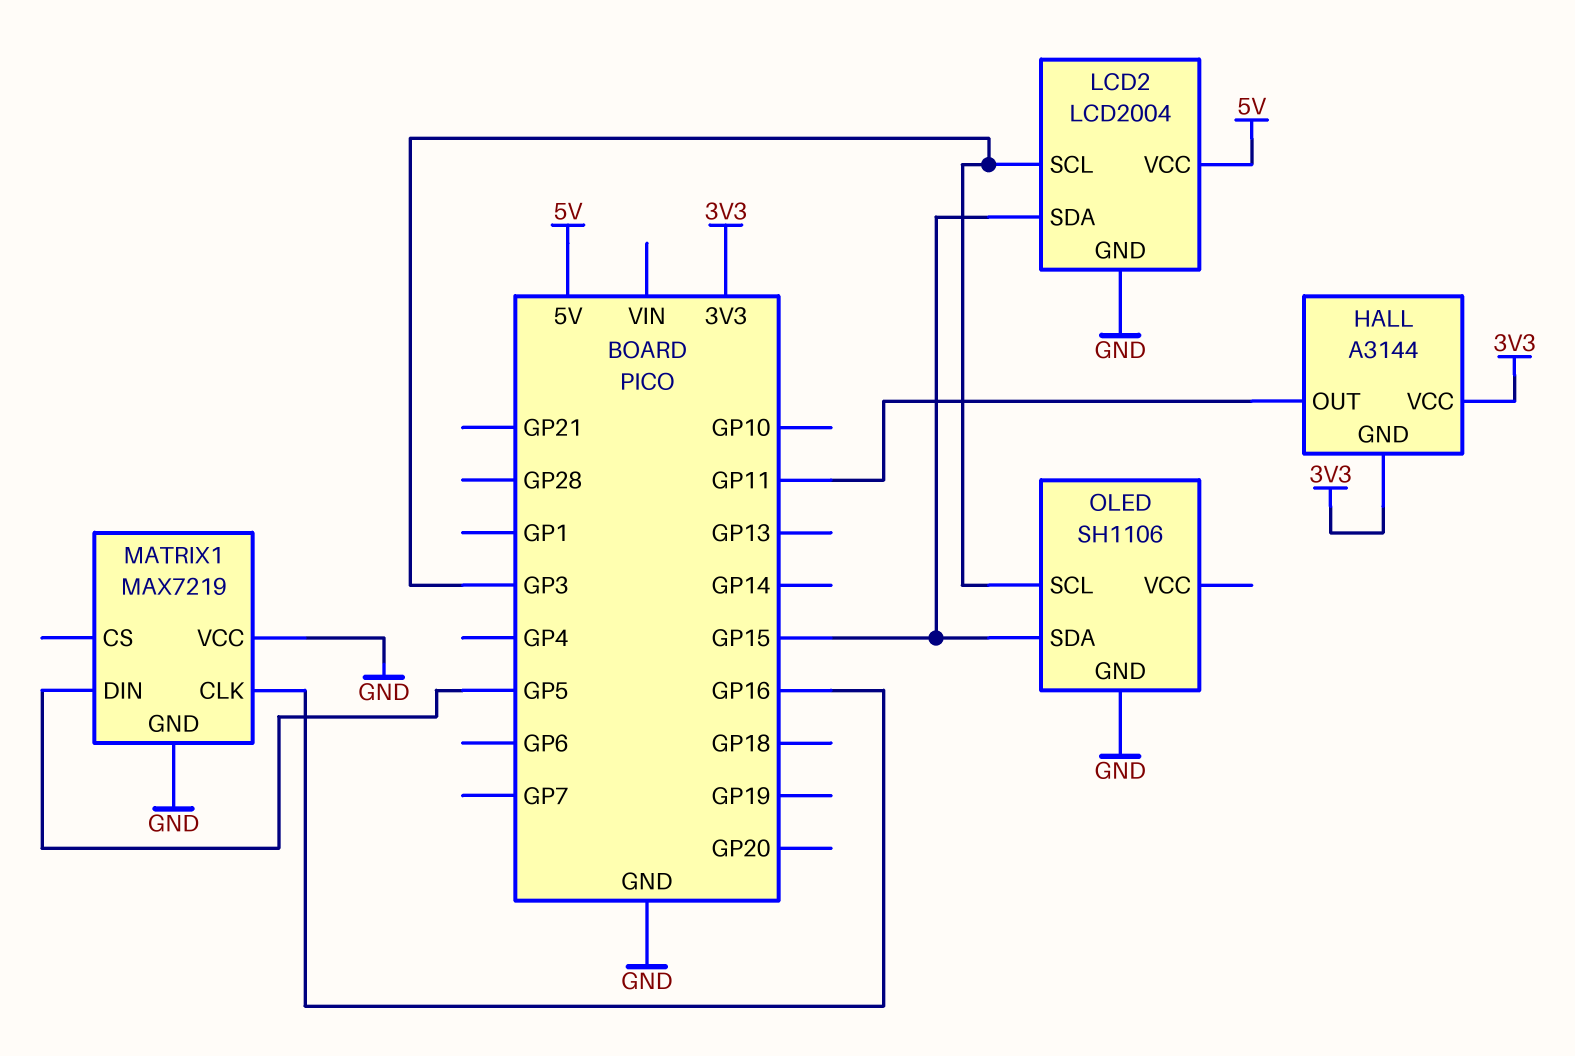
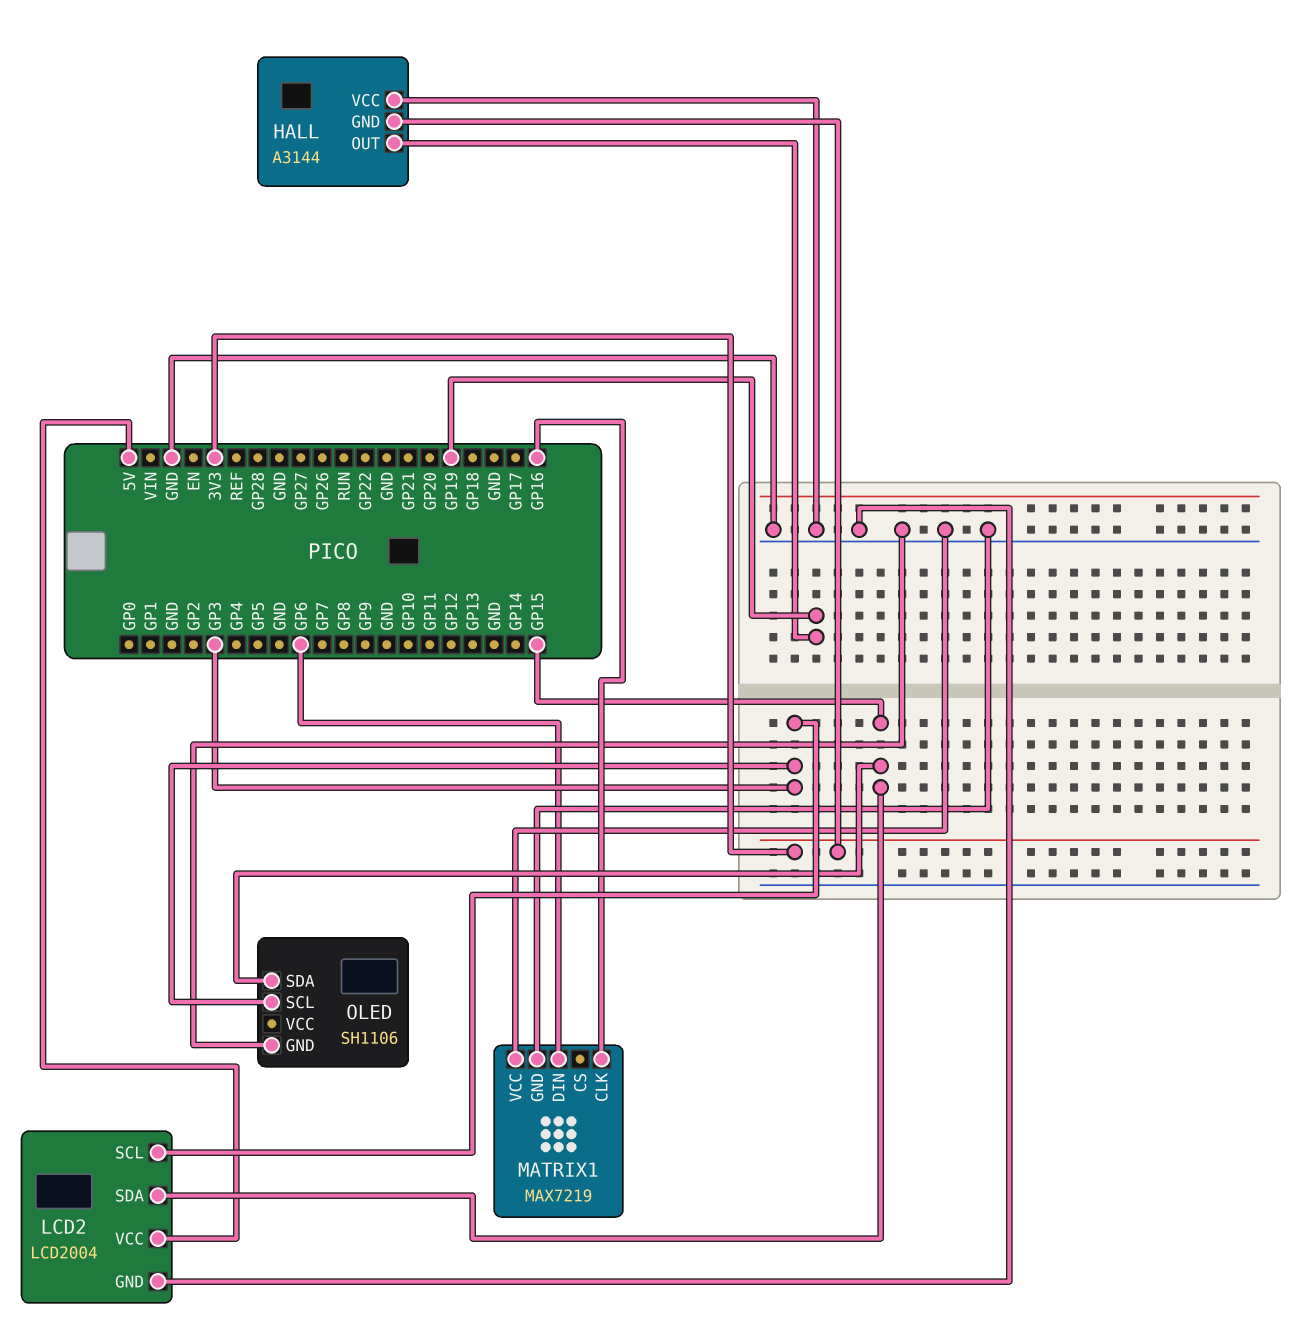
HALL pin OUT: GP11 -> GP19
HALL pin VCC: 3V3 -> GND
MATRIX1 pin DIN: GP5 -> GP6

